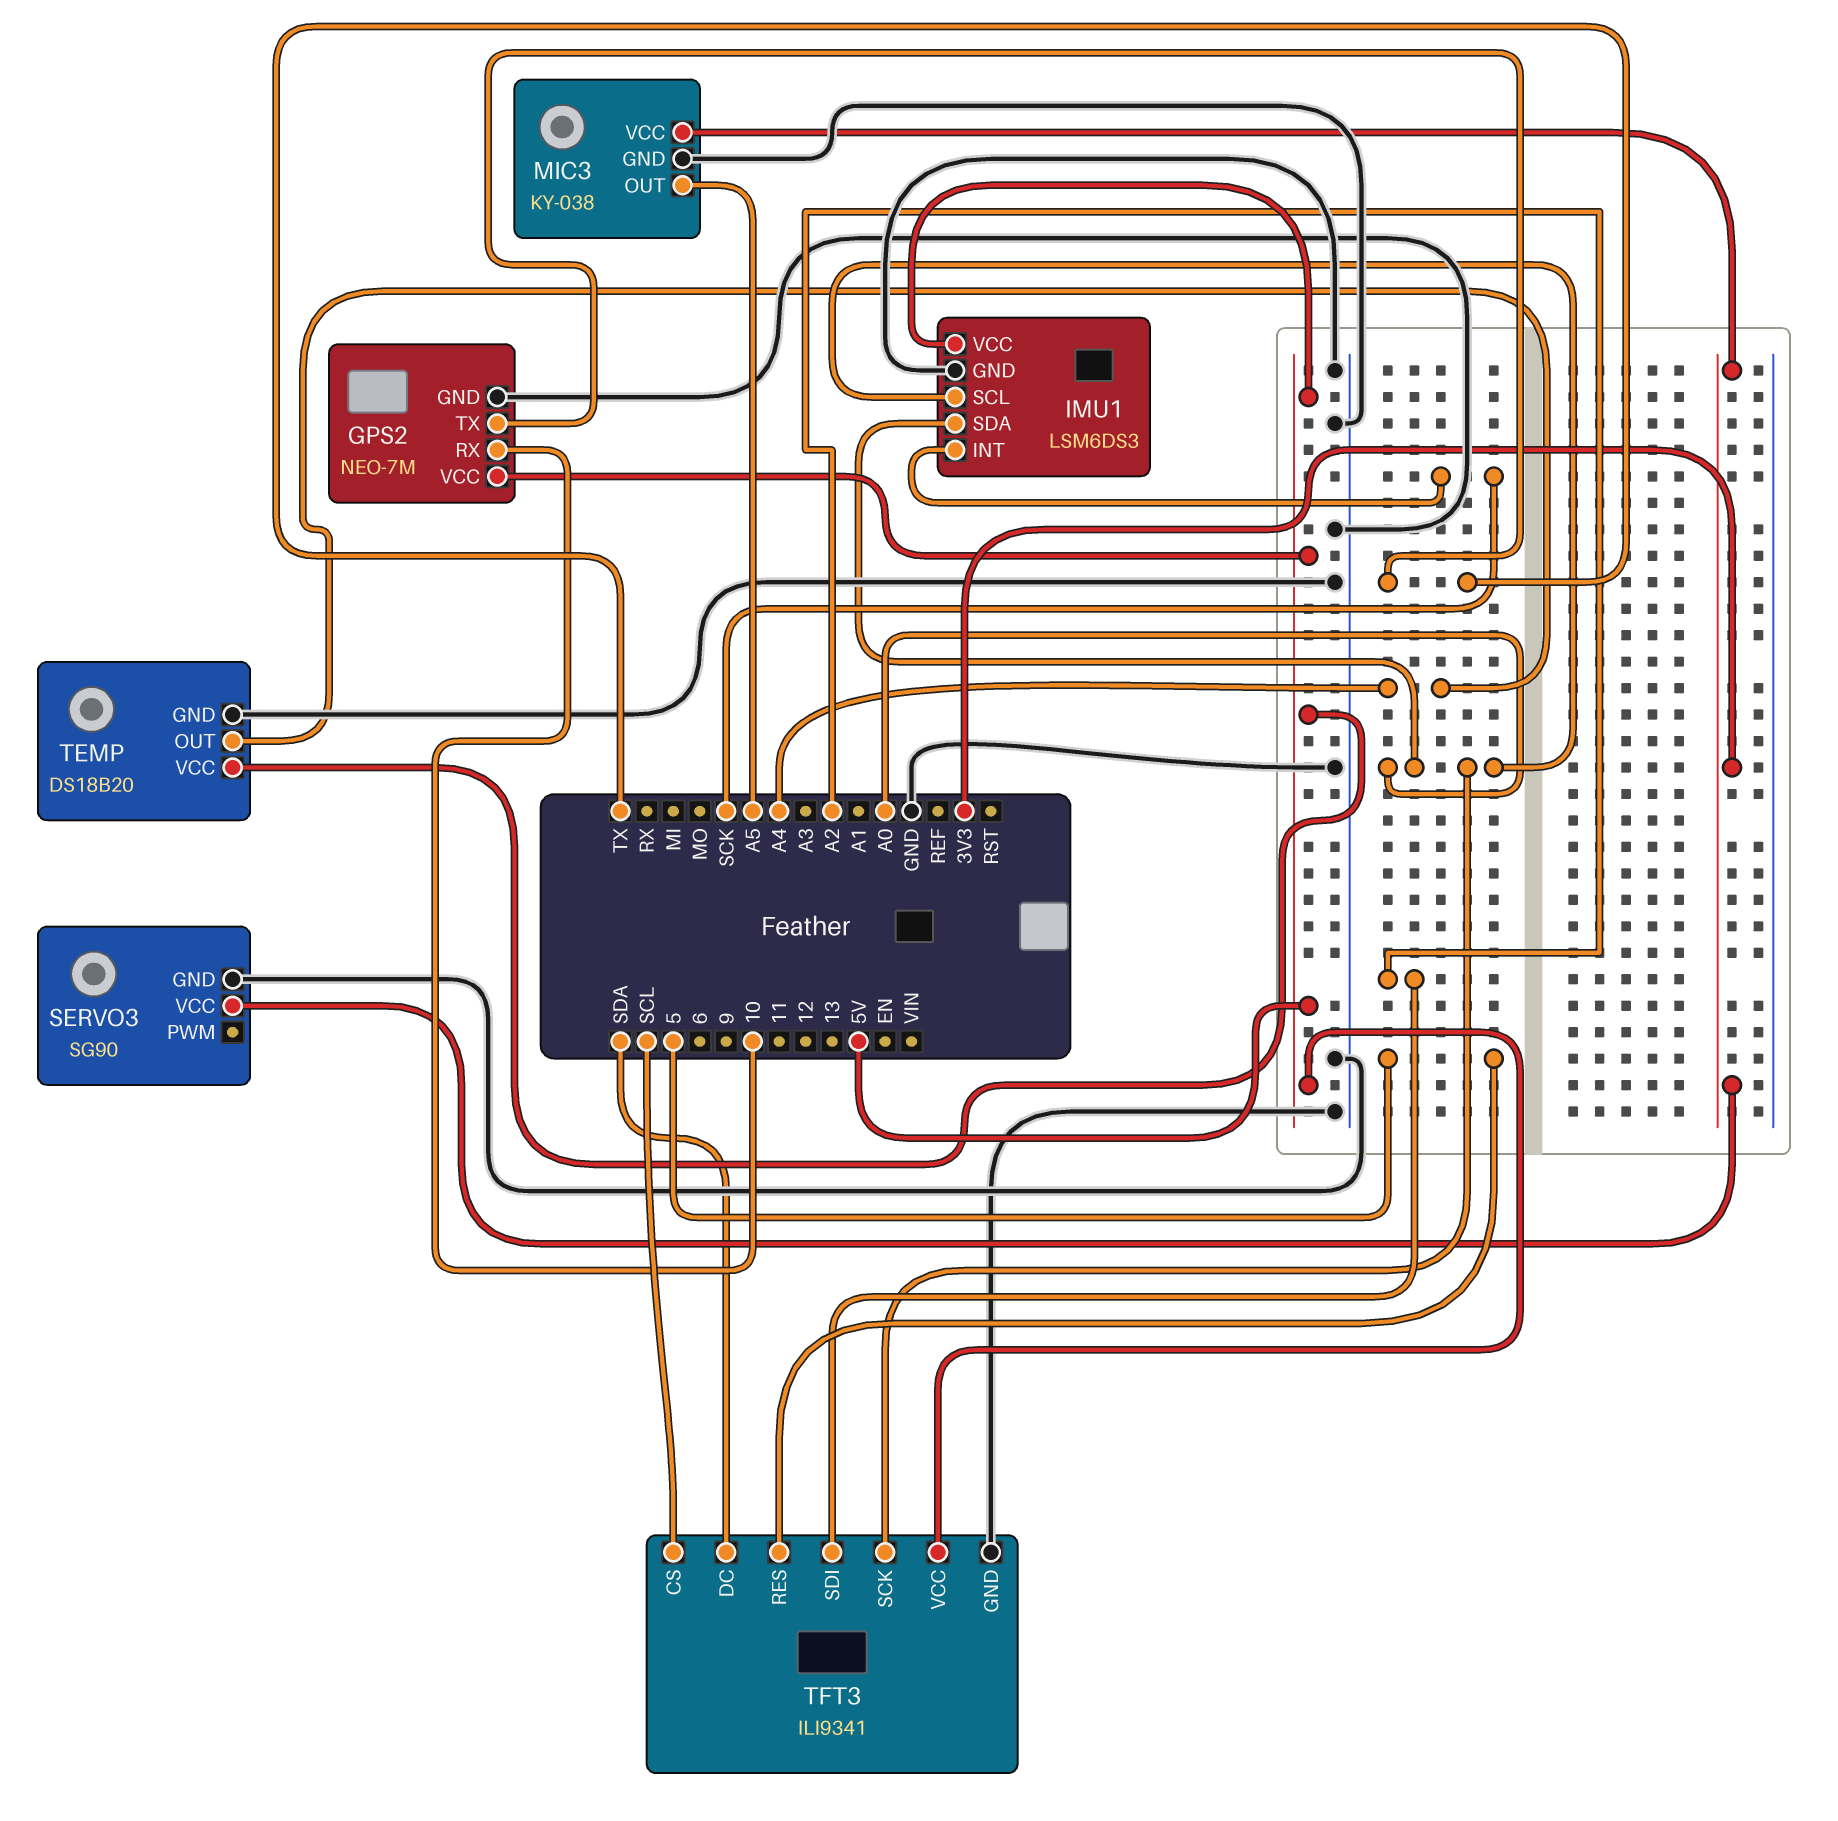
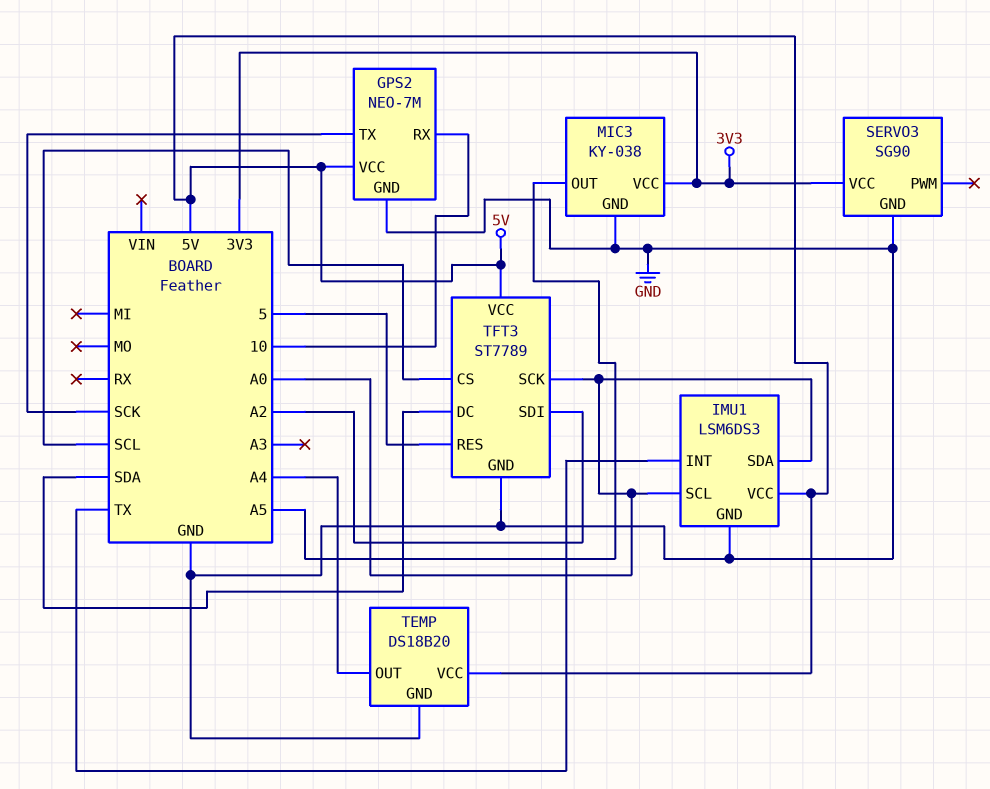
GPS2 pin TX: TX -> SCK
IMU1 pin INT: SCK -> TX
TFT3: ILI9341 -> ST7789

